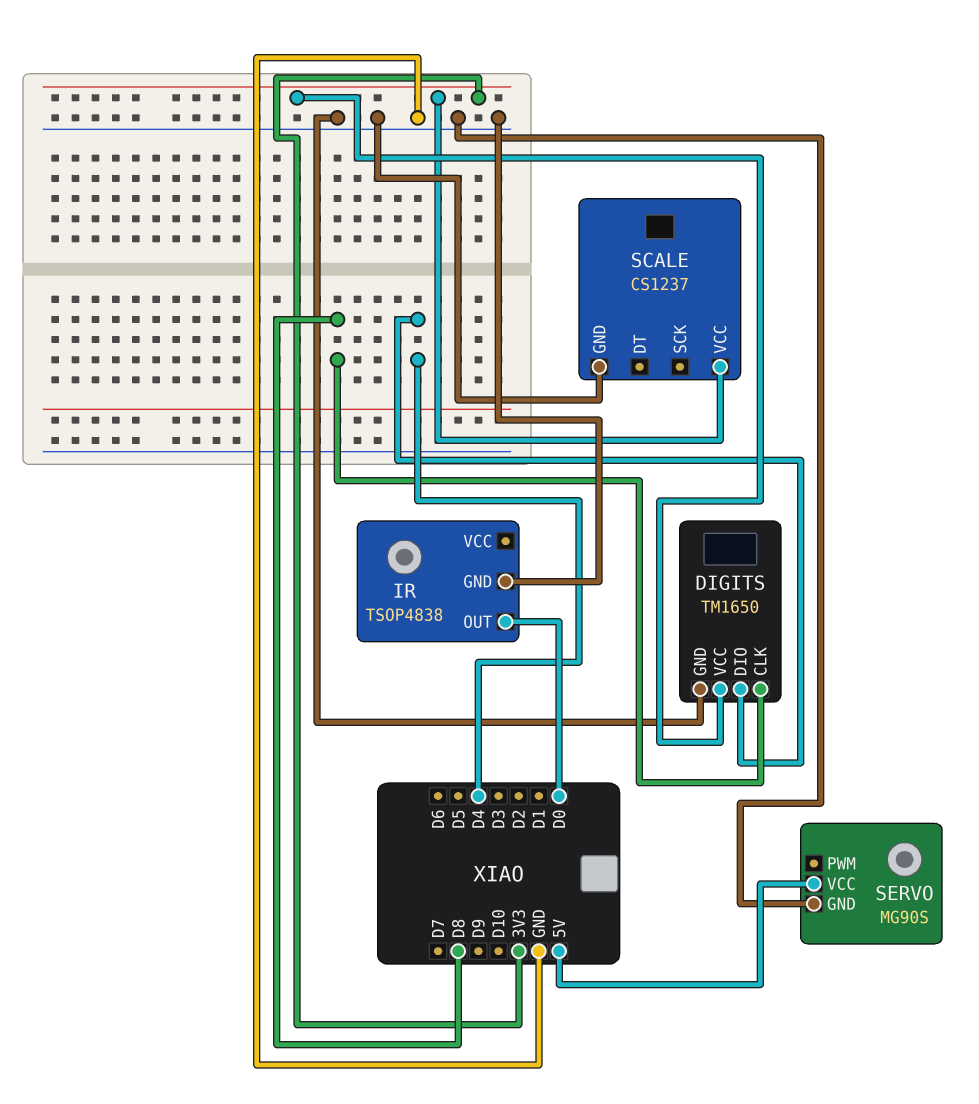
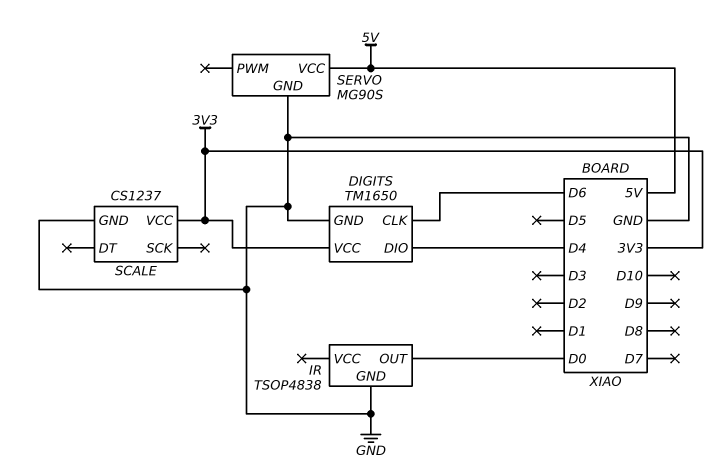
DIGITS pin CLK: D8 -> D6

